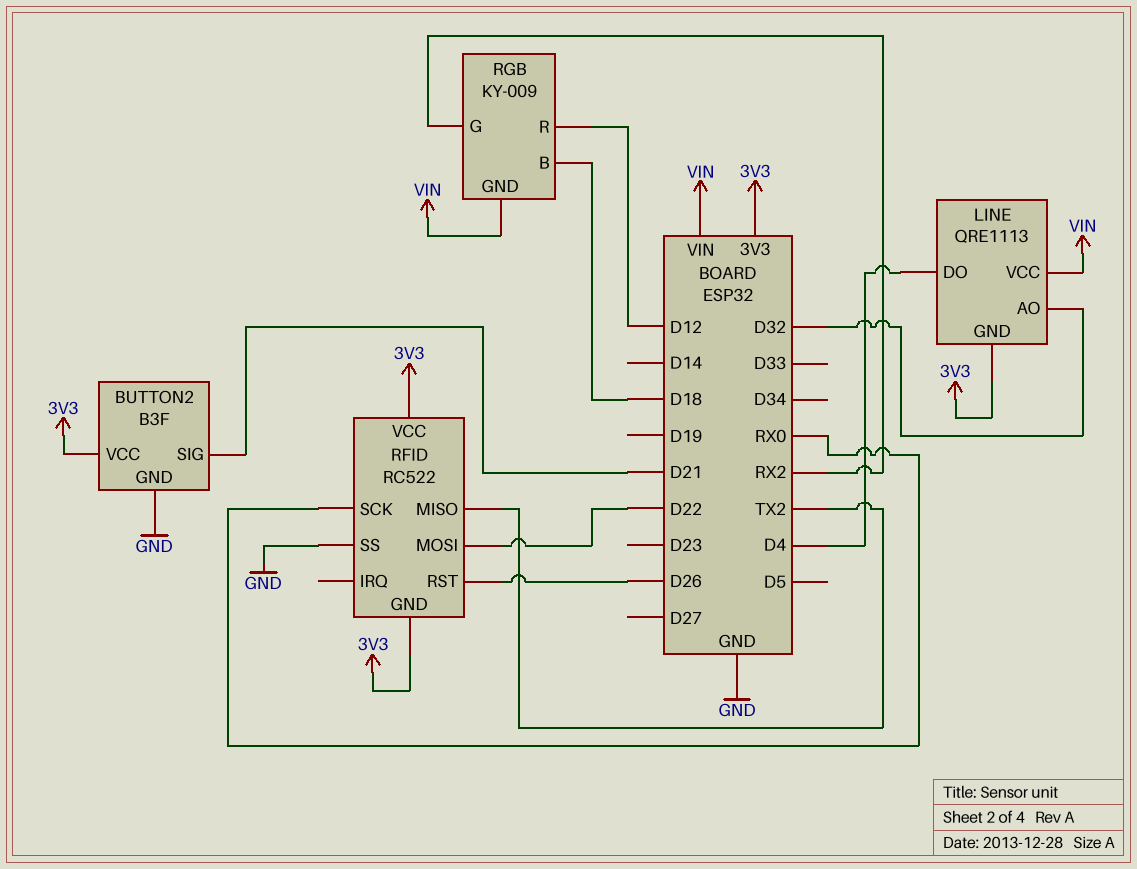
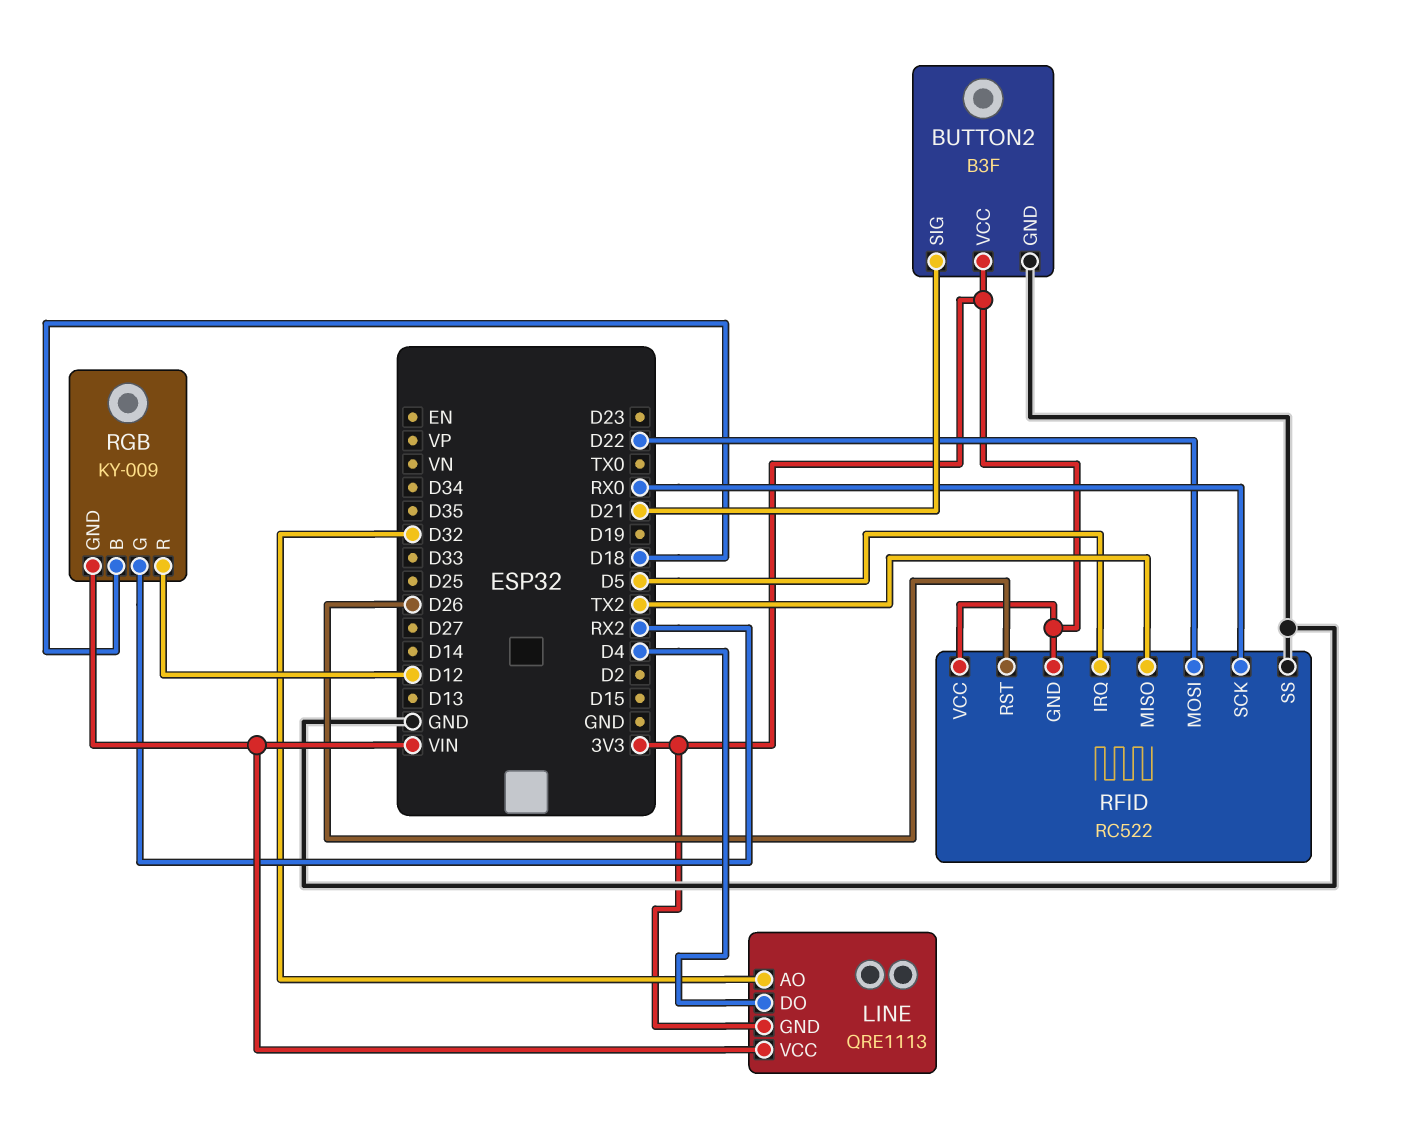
RFID pin IRQ: none -> D5

